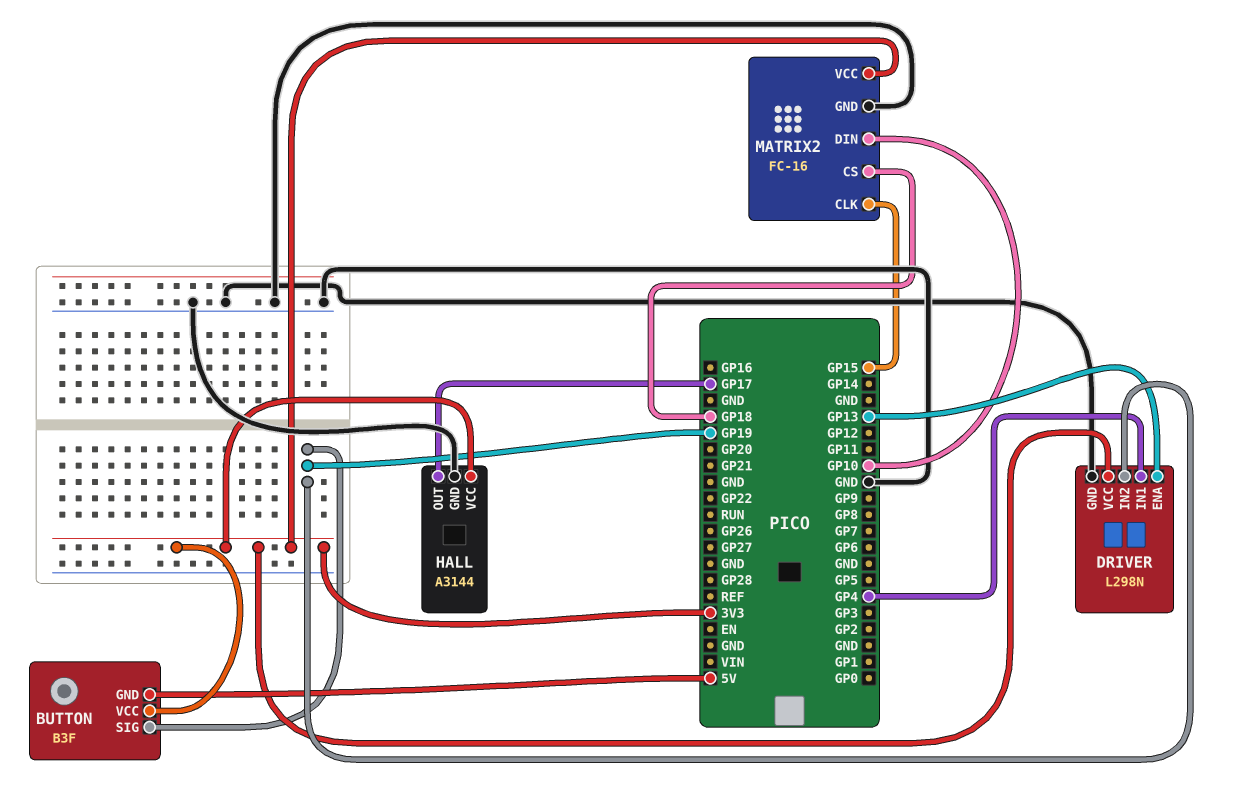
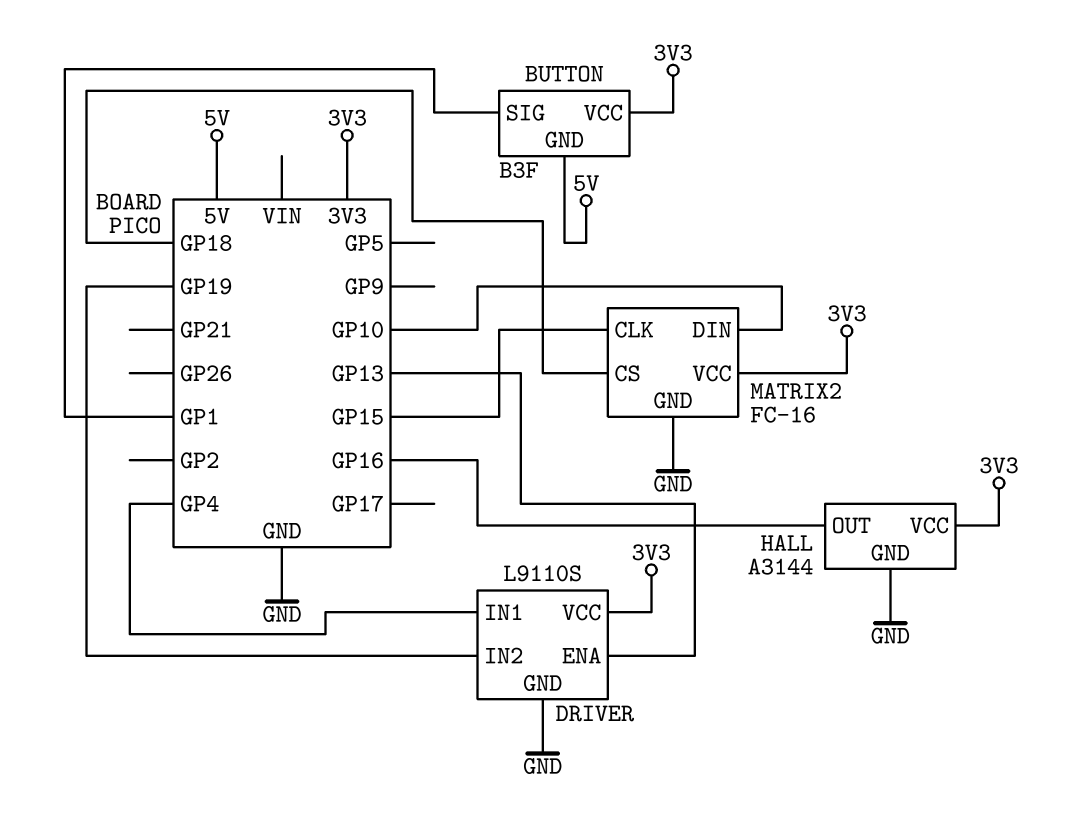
BUTTON pin SIG: GP19 -> GP1
DRIVER: L298N -> L9110S
HALL pin OUT: GP17 -> GP16

